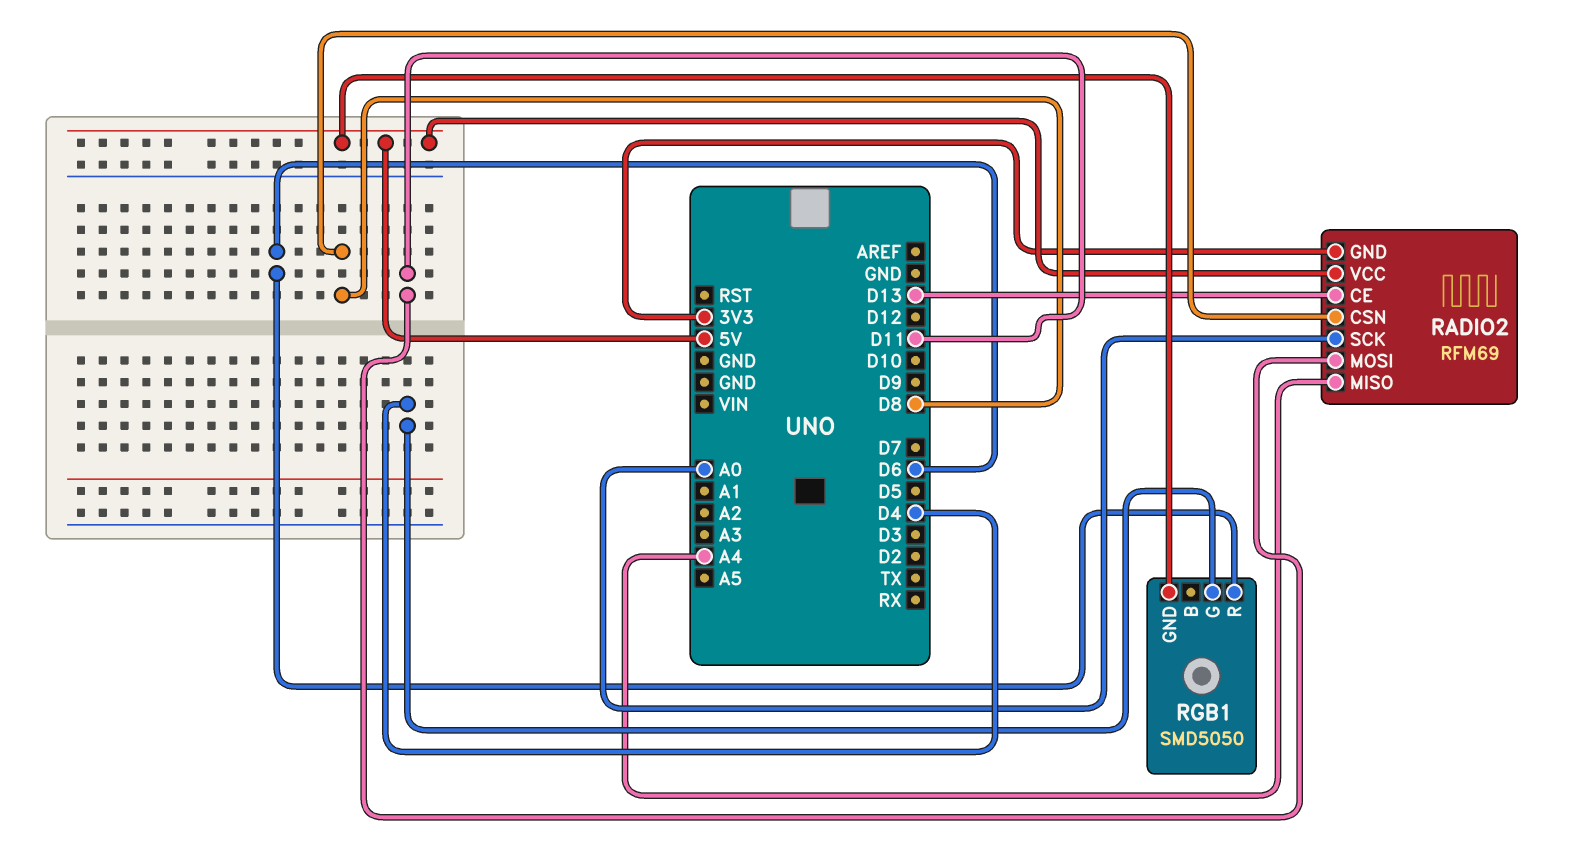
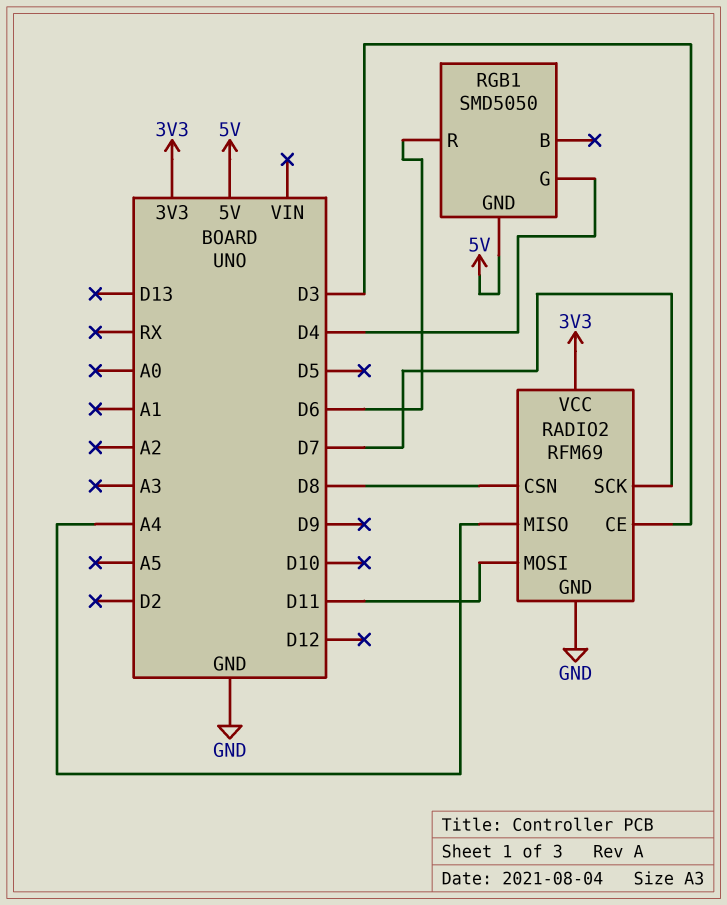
RADIO2 pin CE: D13 -> D3
RADIO2 pin GND: 3V3 -> GND
RADIO2 pin SCK: A0 -> D7
RADIO2 pin VCC: 5V -> 3V3

